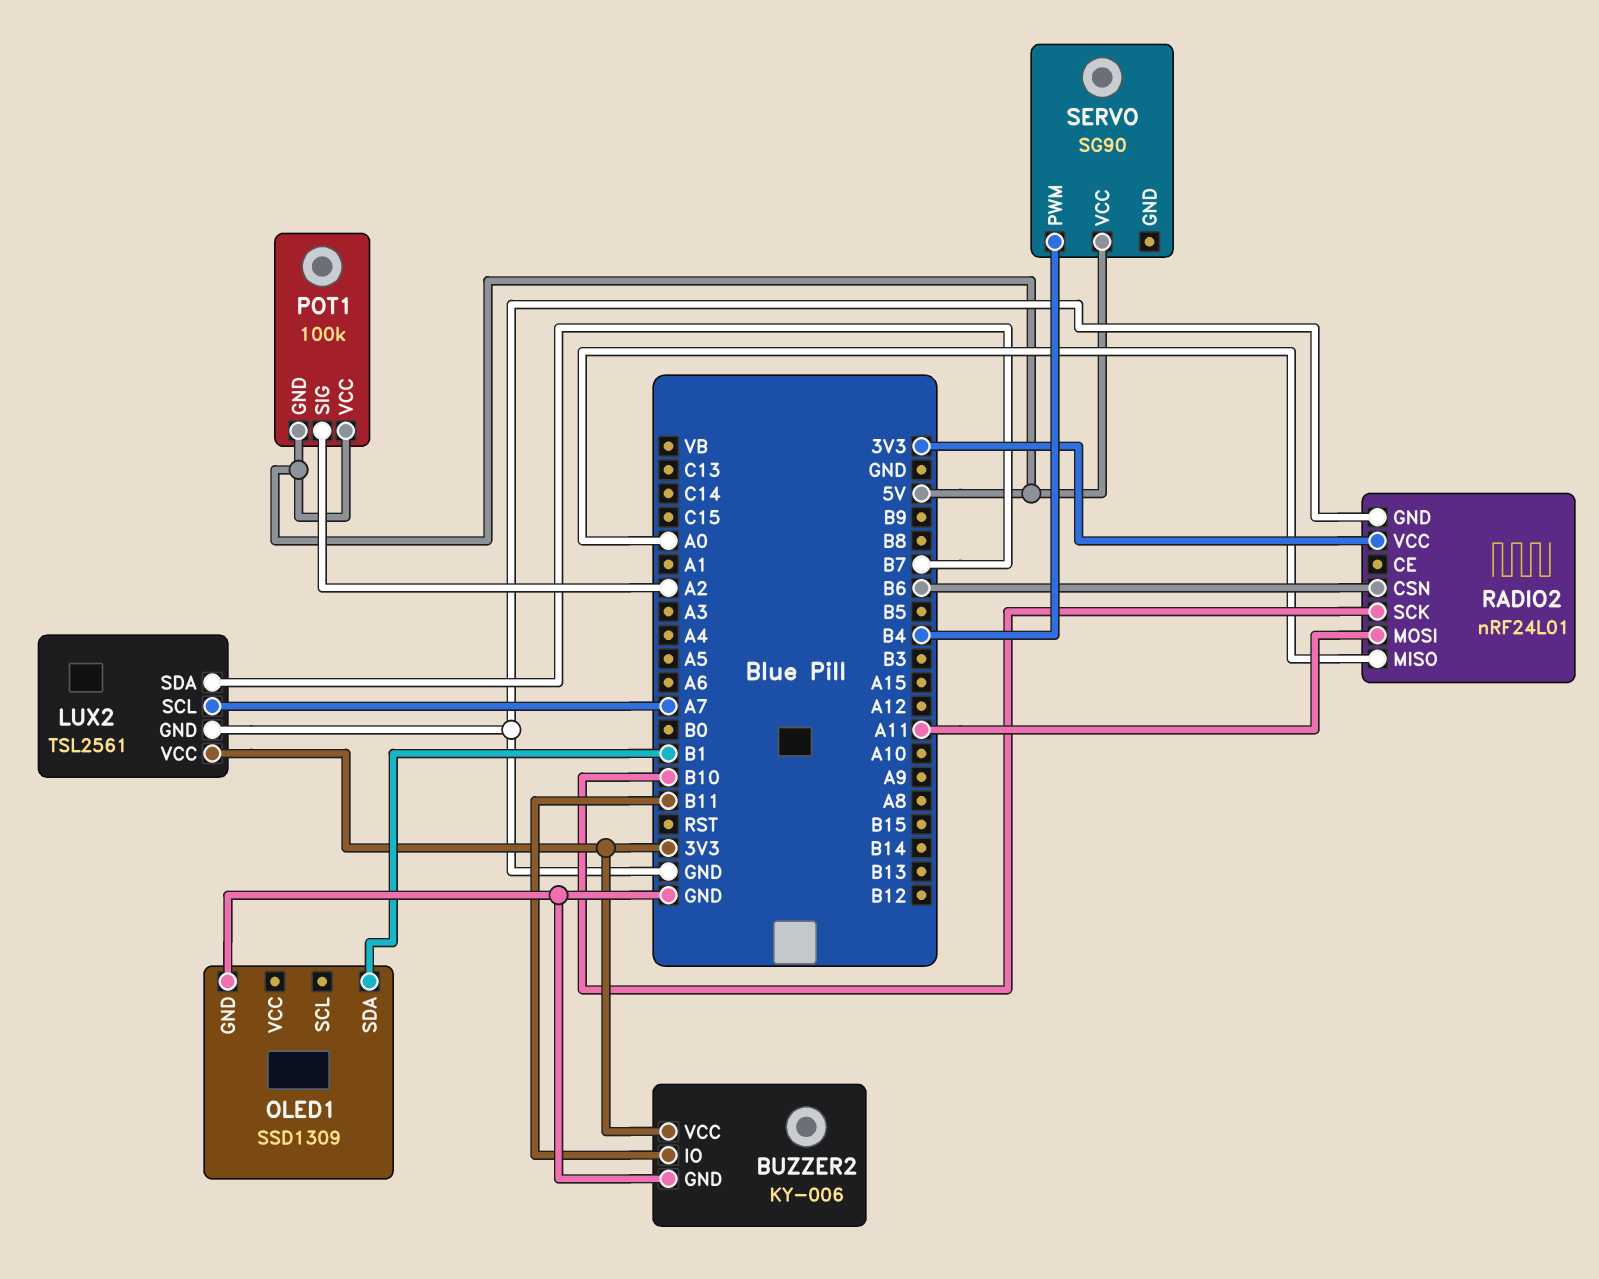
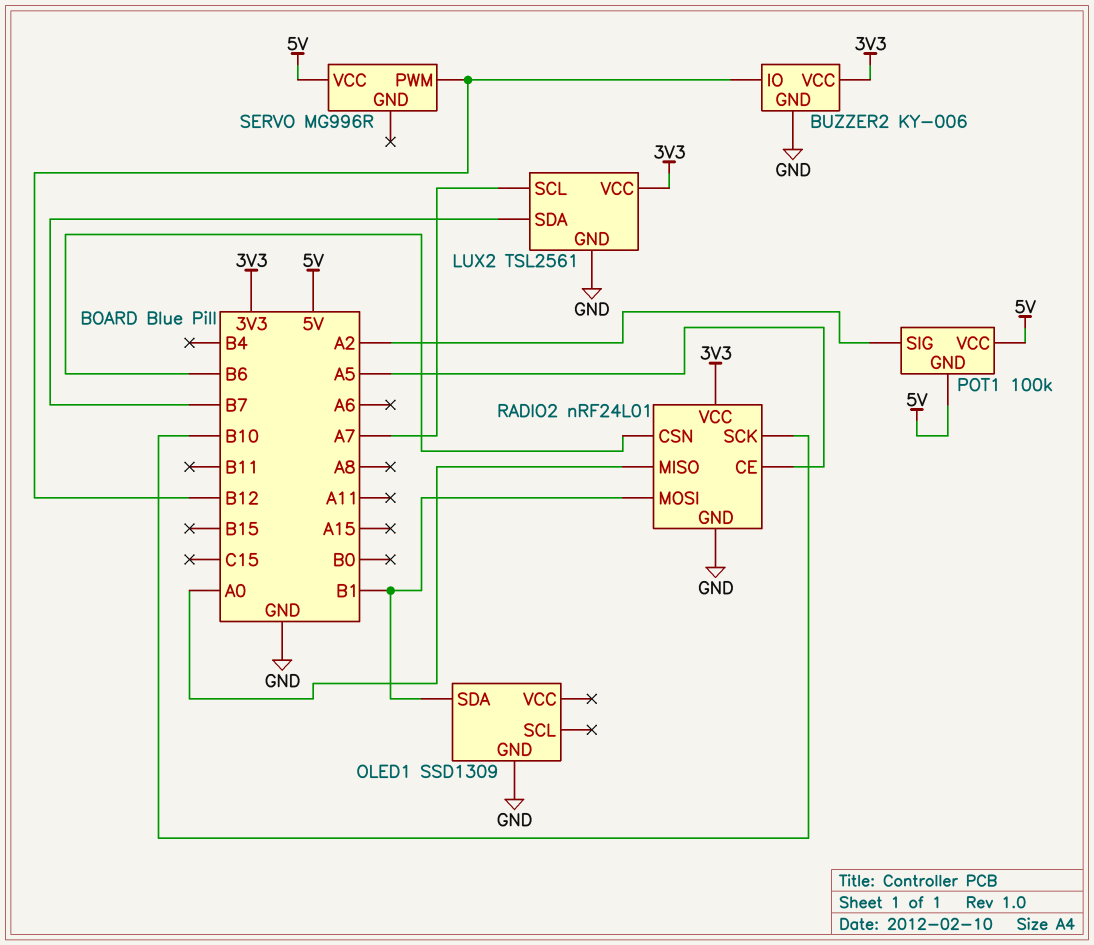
BUZZER2 pin IO: B11 -> B12
RADIO2 pin CE: none -> A5
RADIO2 pin MOSI: A11 -> B1
SERVO: SG90 -> MG996R
SERVO pin PWM: B4 -> B12

